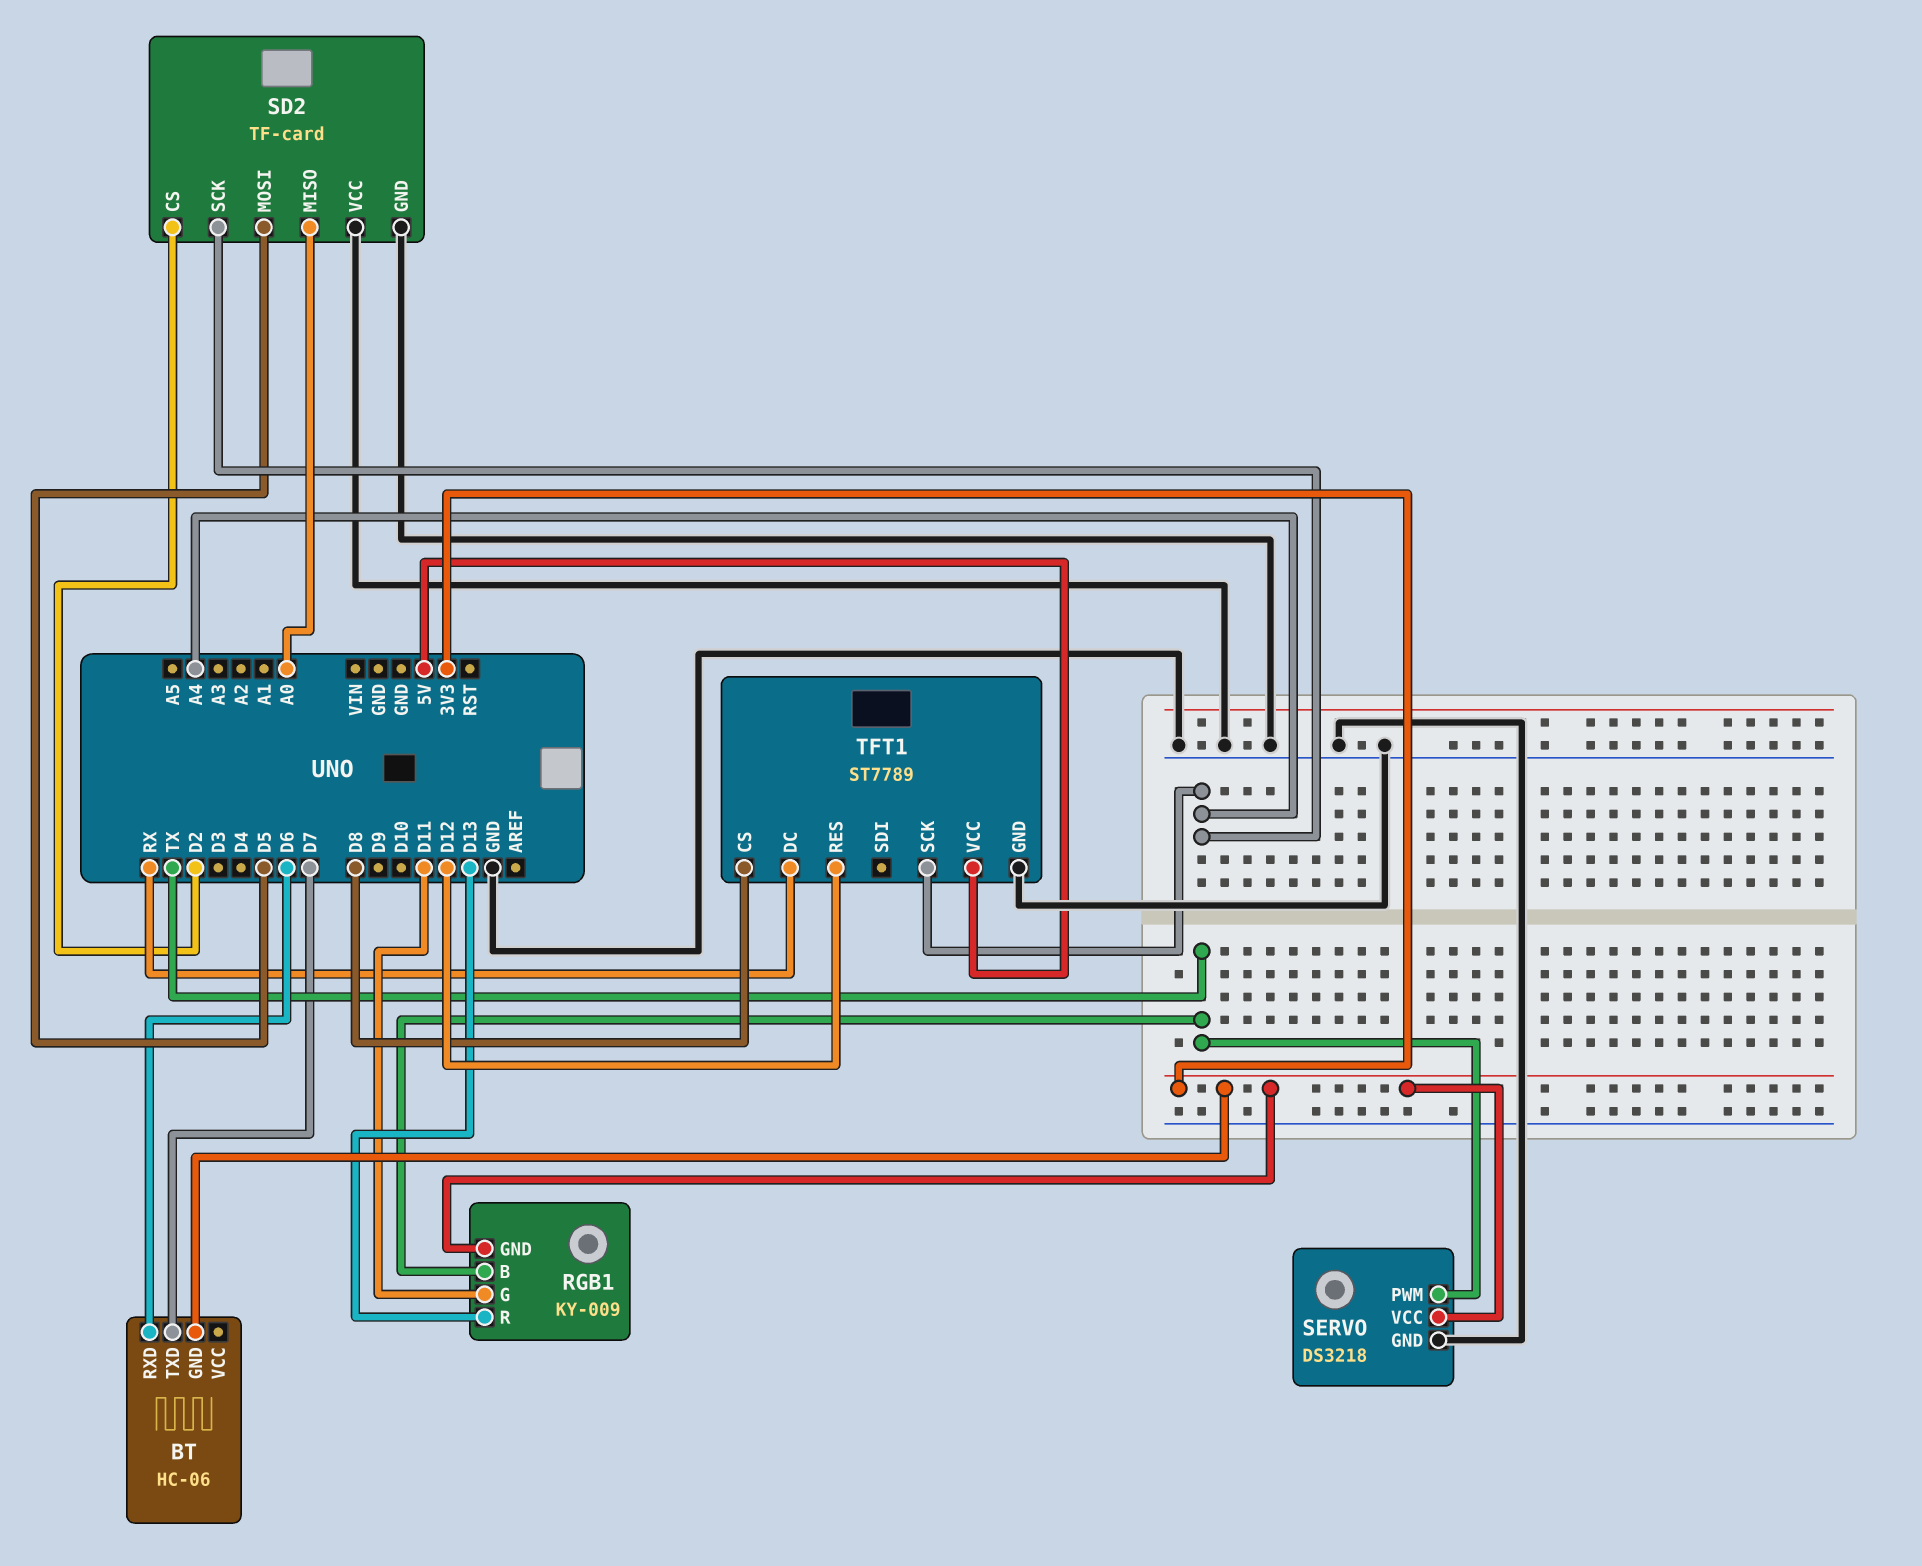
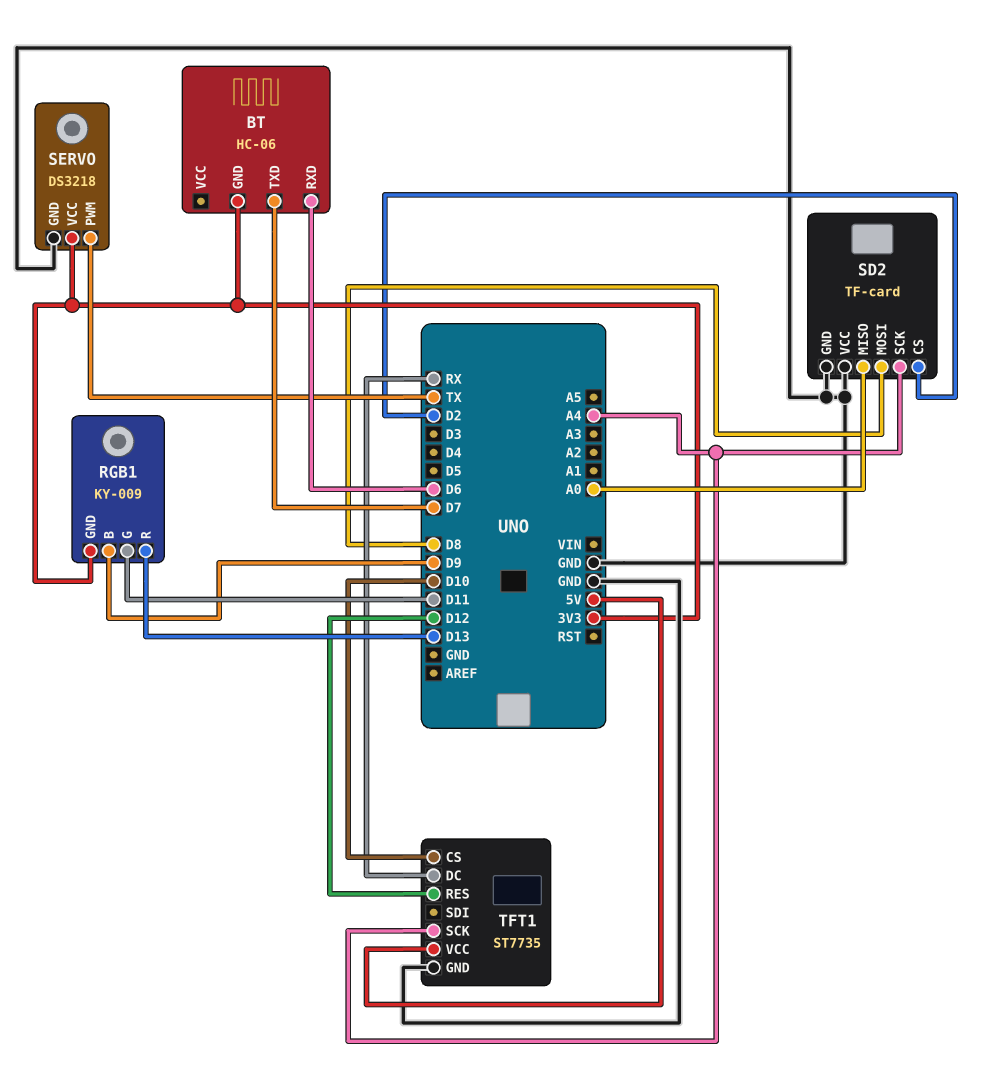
RGB1 pin B: TX -> D9
SD2 pin MOSI: D5 -> D8
TFT1: ST7789 -> ST7735
TFT1 pin CS: D8 -> D10

